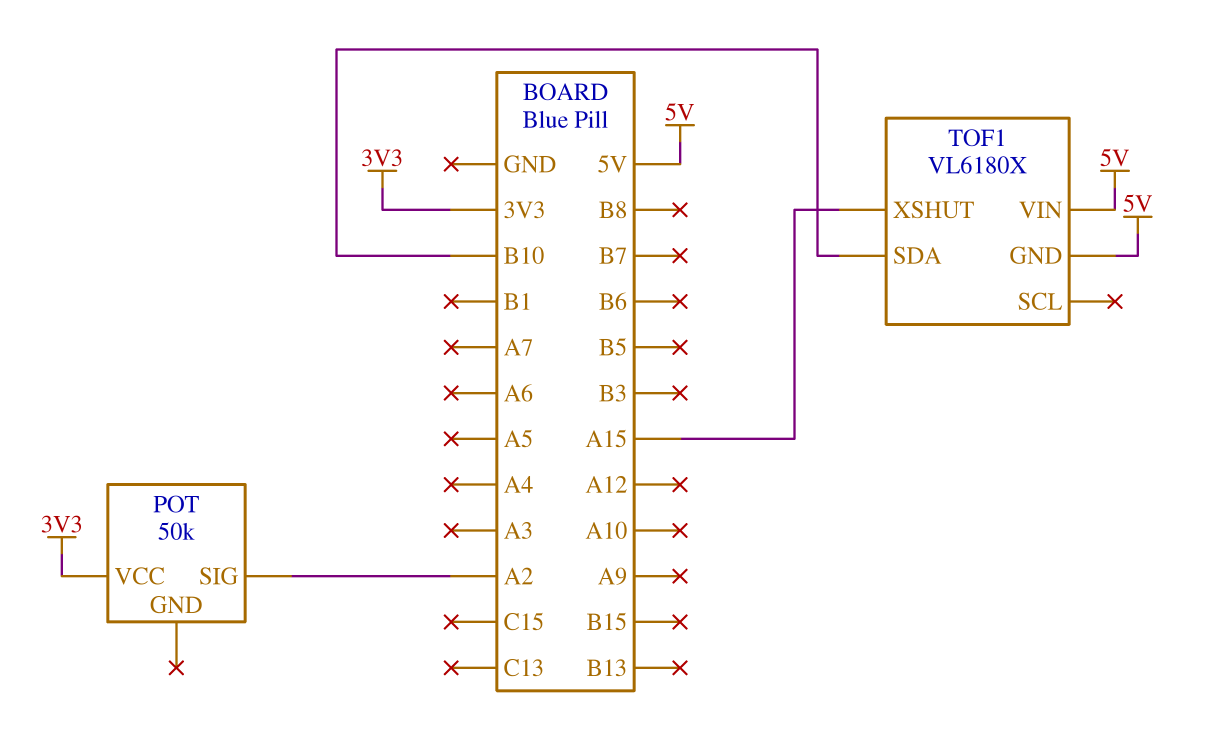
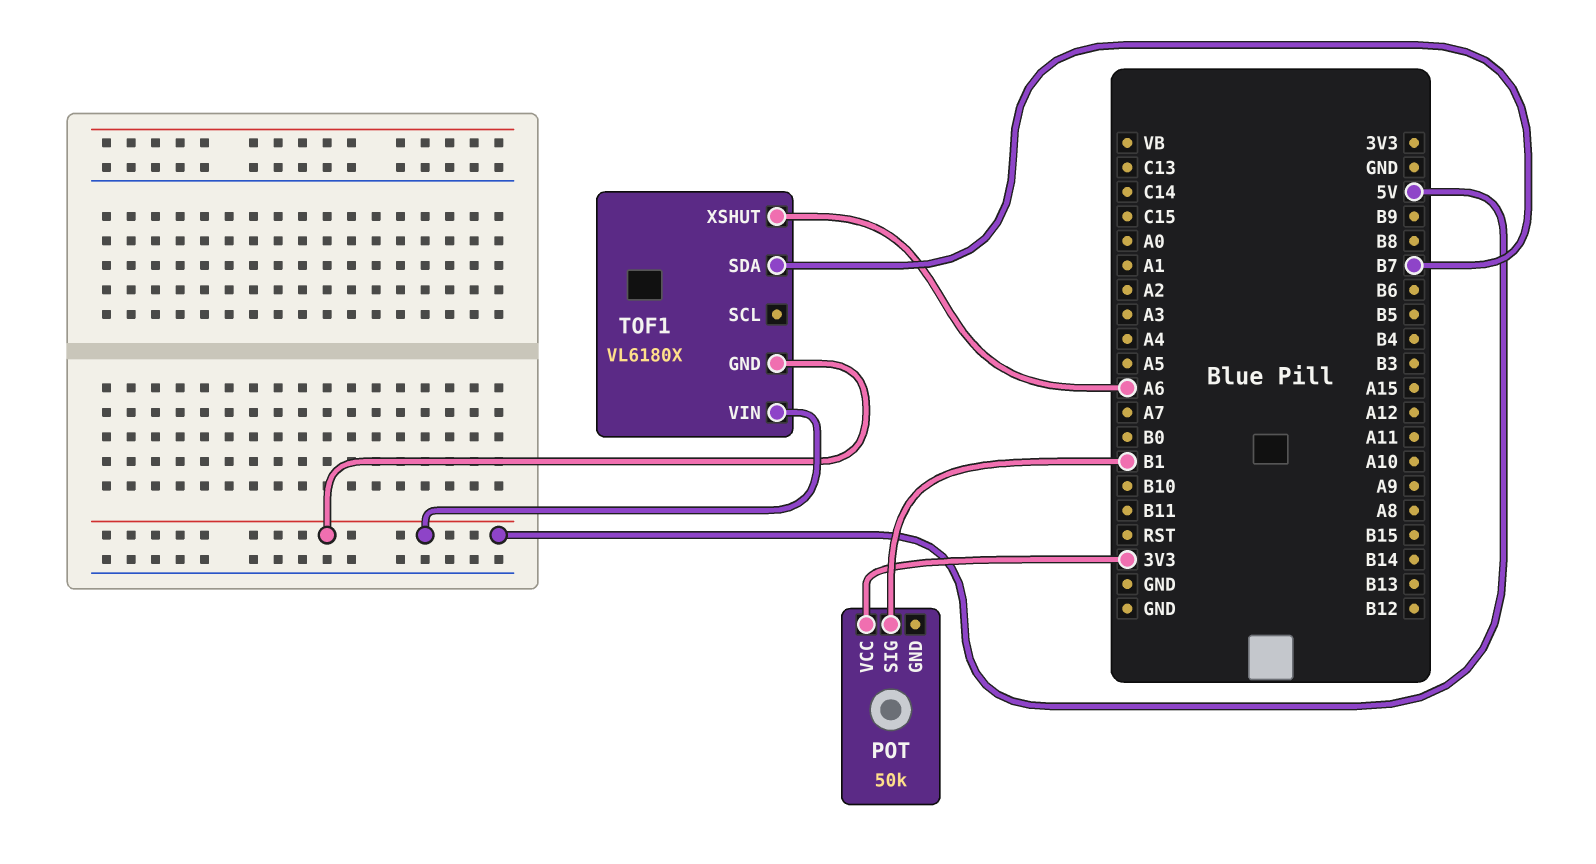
POT pin SIG: A2 -> B1
TOF1 pin SDA: B10 -> B7
TOF1 pin XSHUT: A15 -> A6

